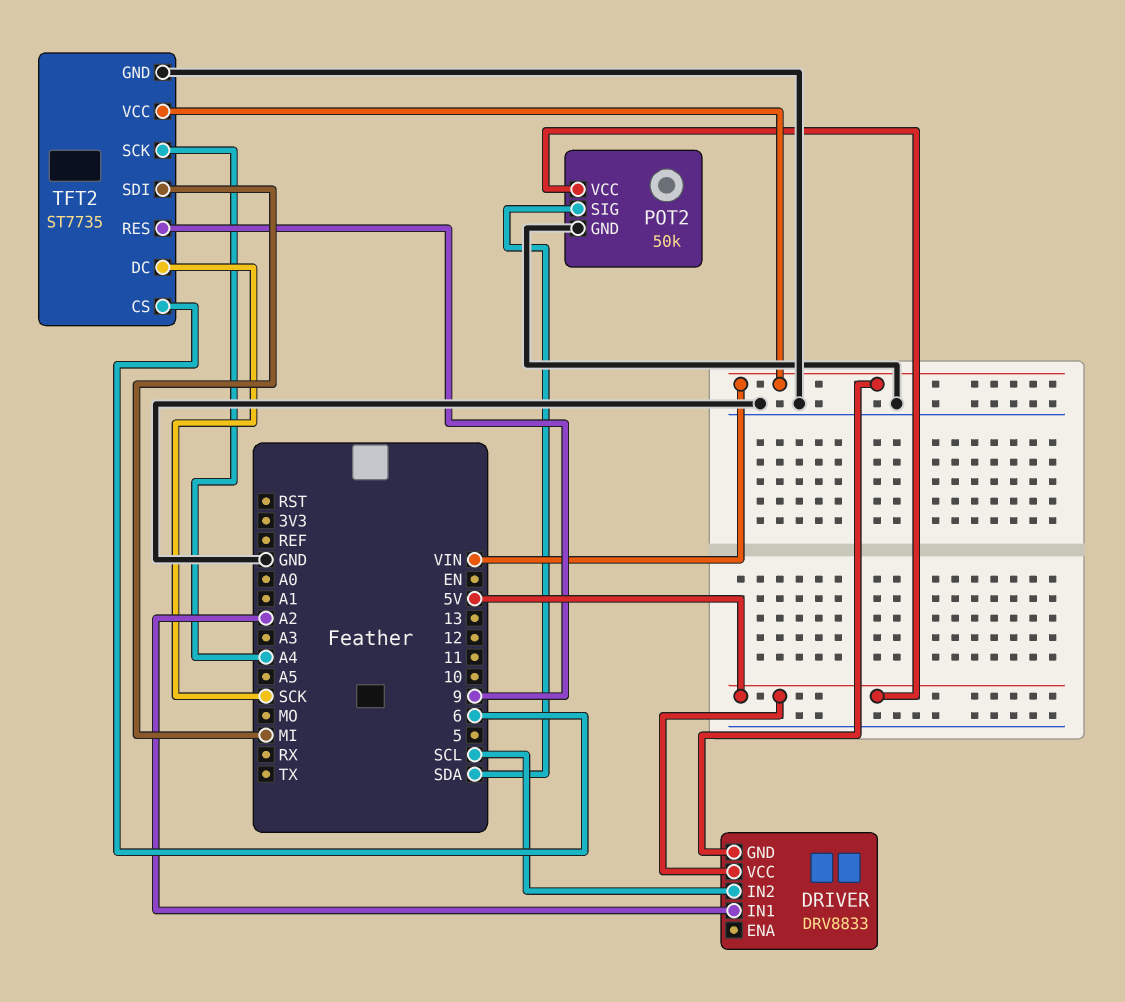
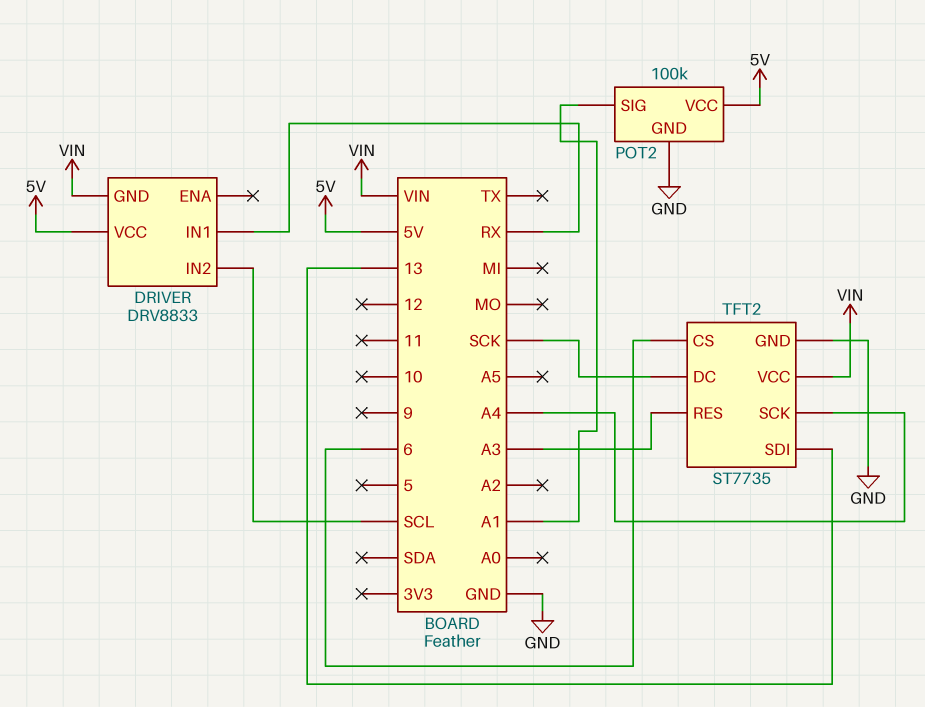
DRIVER pin IN1: A2 -> RX
POT2: 50k -> 100k
POT2 pin SIG: SDA -> A1
TFT2 pin RES: 9 -> A3
TFT2 pin SDI: MI -> 13

